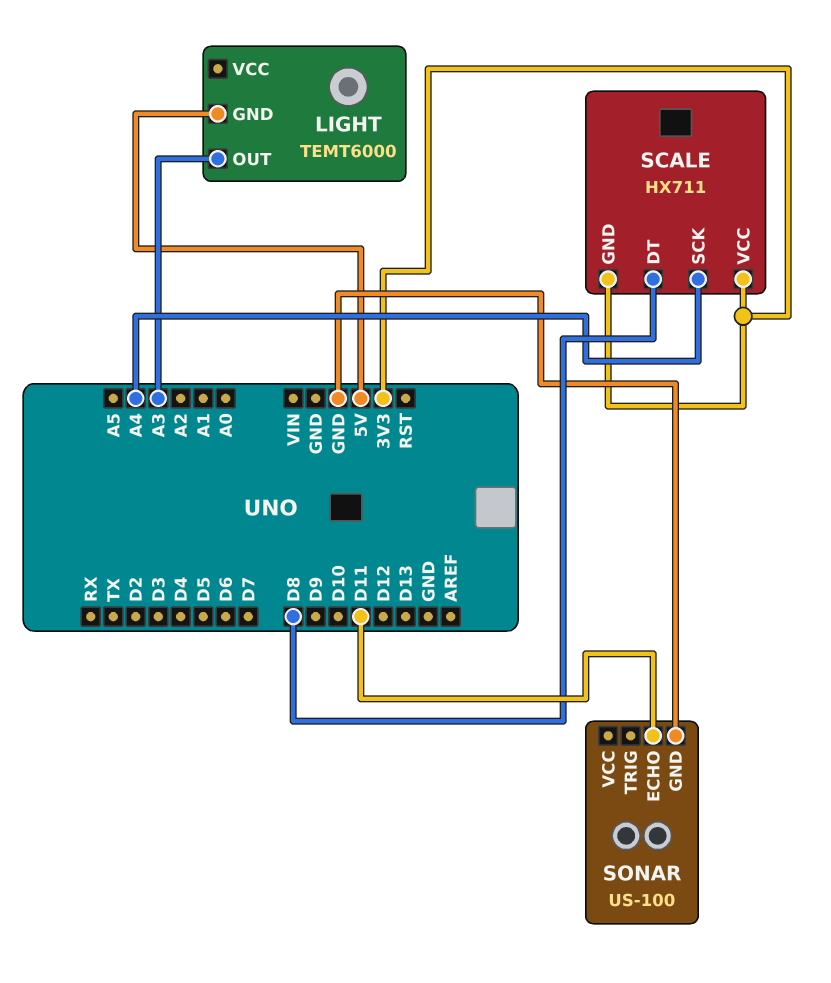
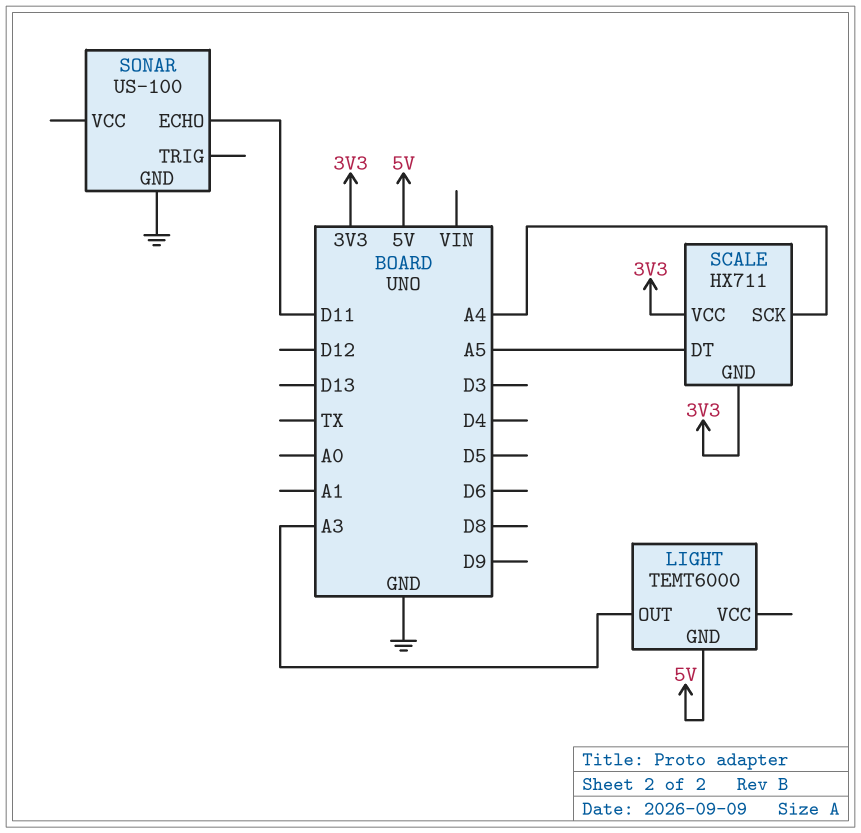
SCALE pin DT: D8 -> A5

